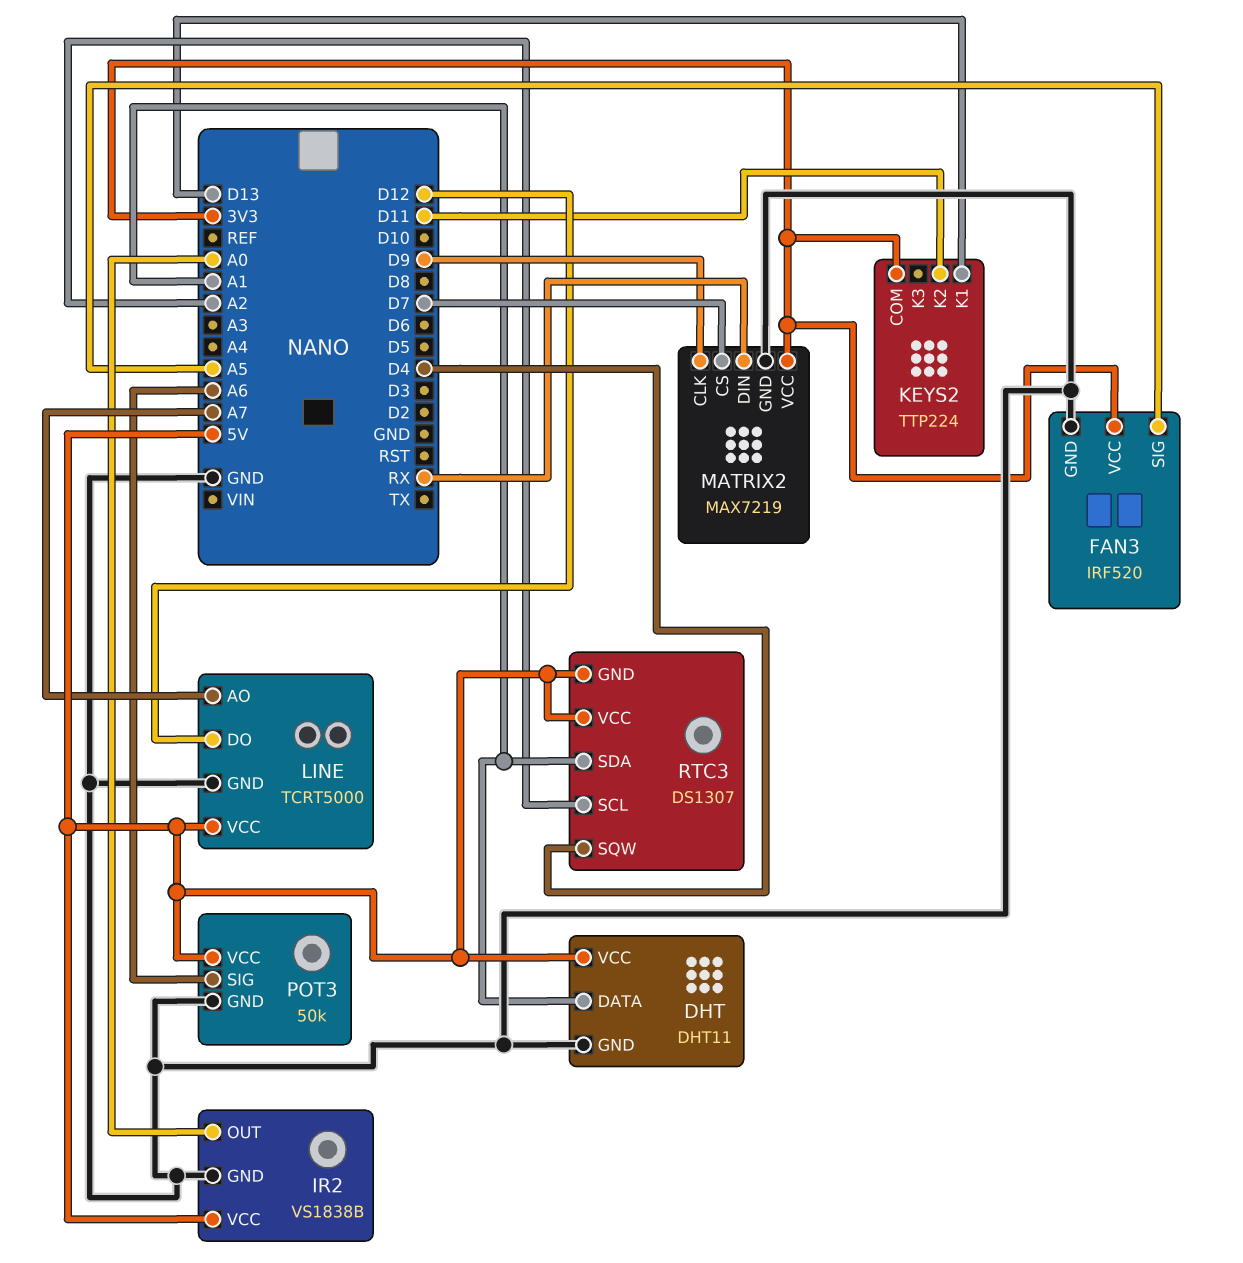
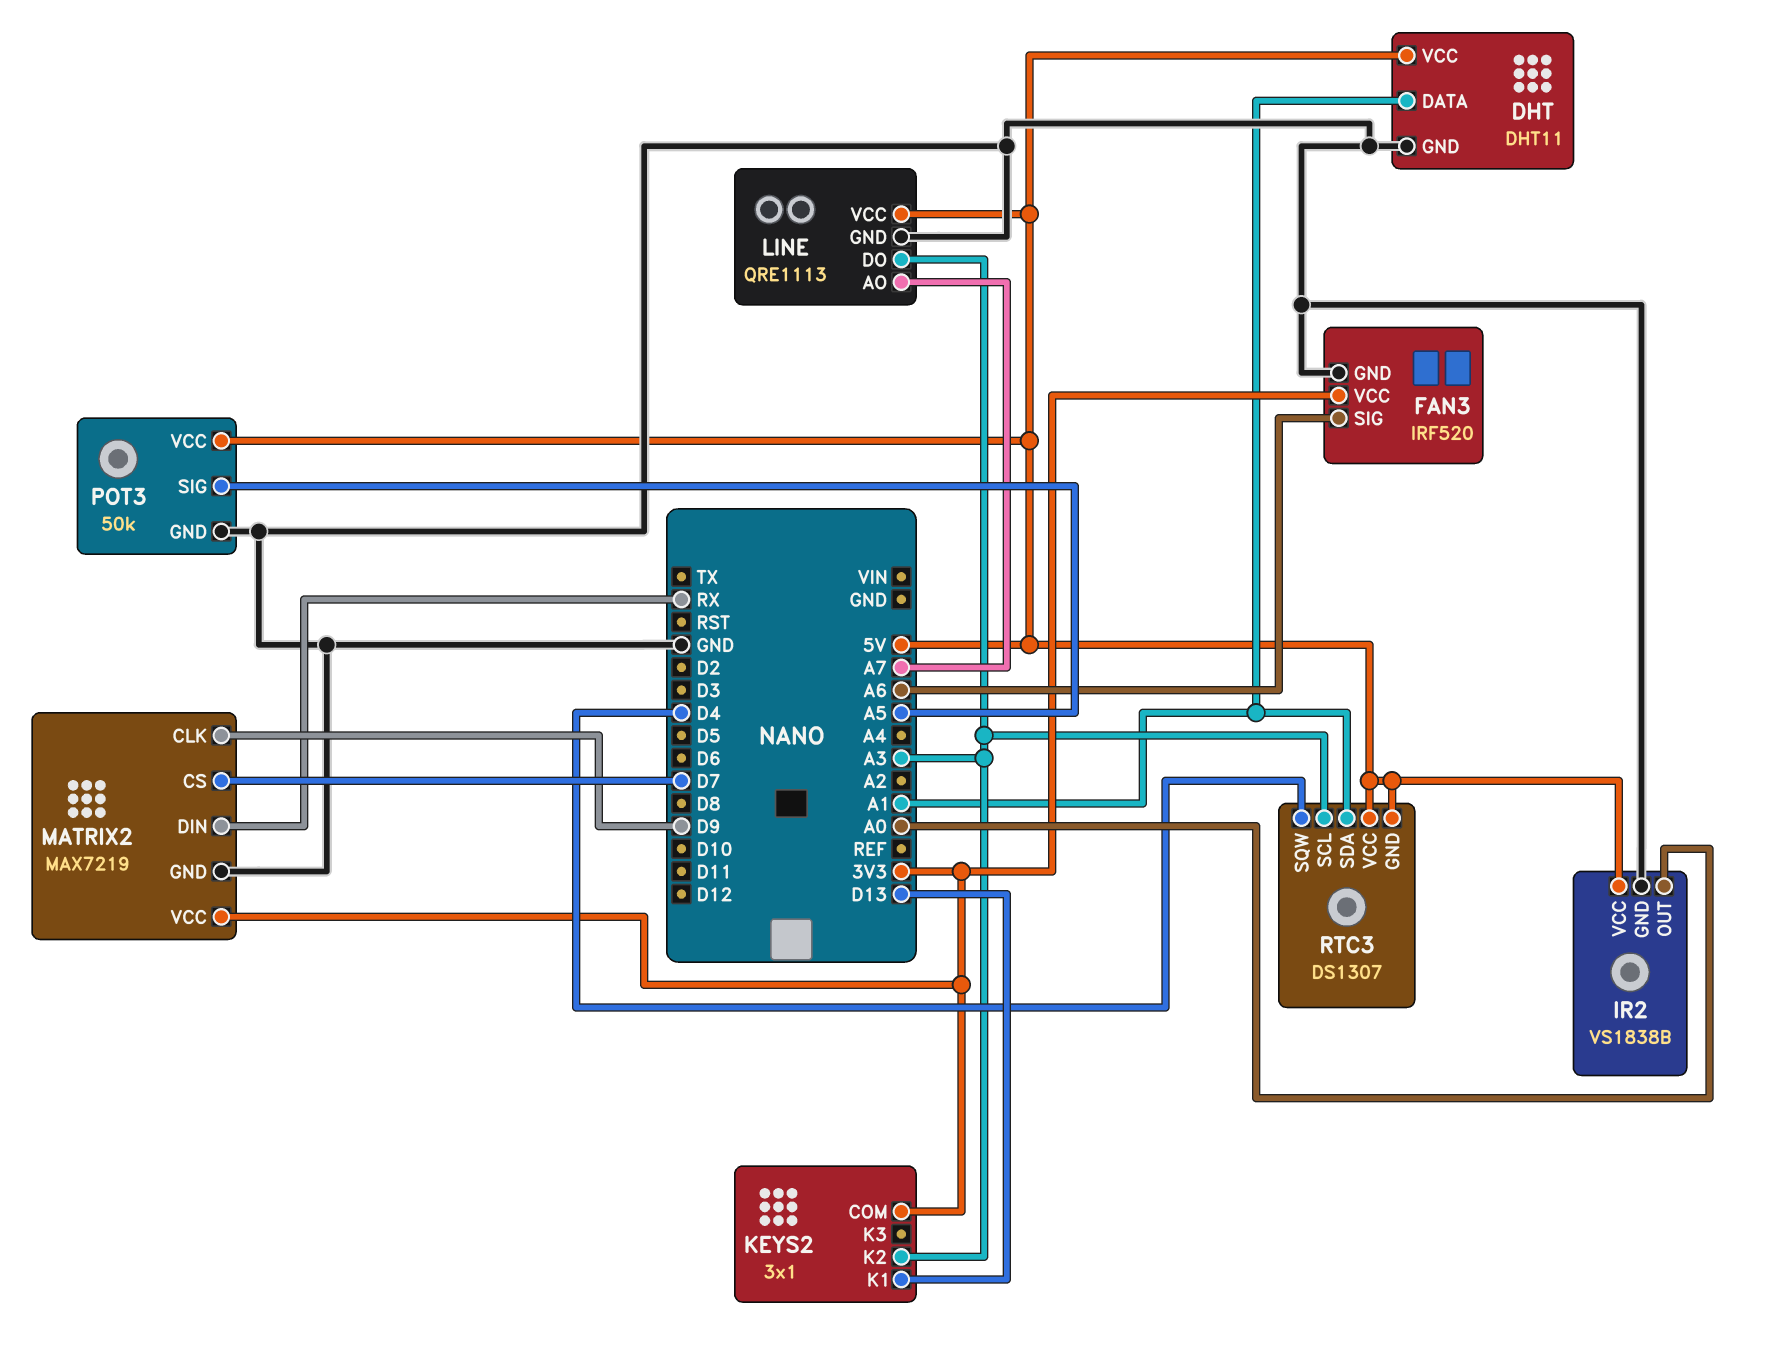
FAN3 pin SIG: A5 -> A6
KEYS2: TTP224 -> 3x1
KEYS2 pin K2: D11 -> A3
LINE: TCRT5000 -> QRE1113
LINE pin DO: D12 -> A3
POT3 pin SIG: A6 -> A5
RTC3 pin SCL: A2 -> A3

